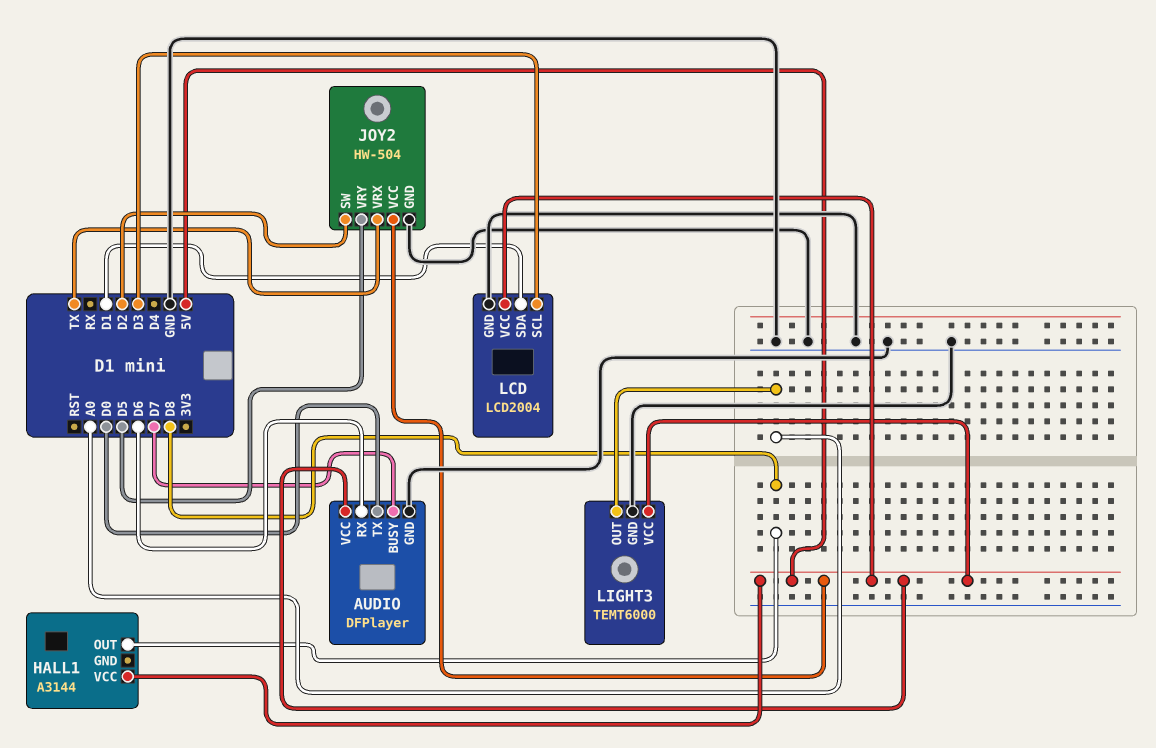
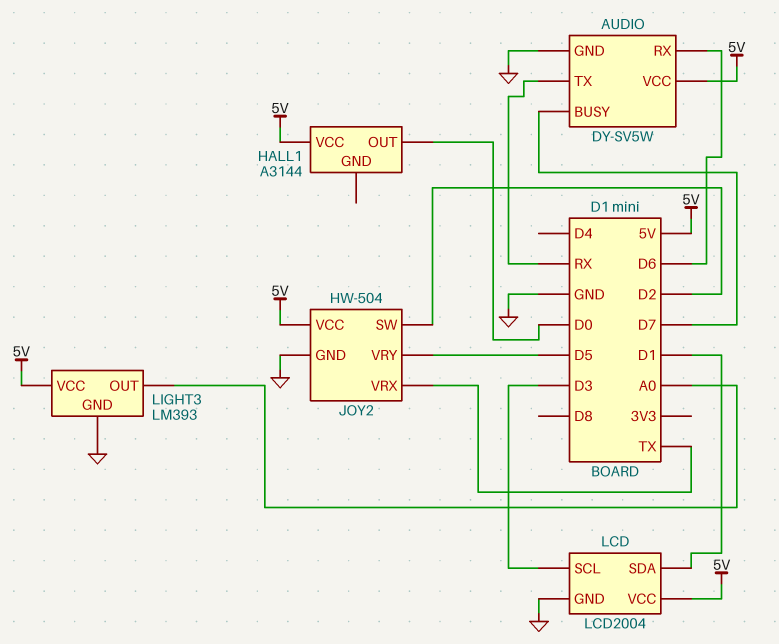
AUDIO: DFPlayer -> DY-SV5W
AUDIO pin TX: D0 -> RX
HALL1 pin OUT: D8 -> D0
LIGHT3: TEMT6000 -> LM393

